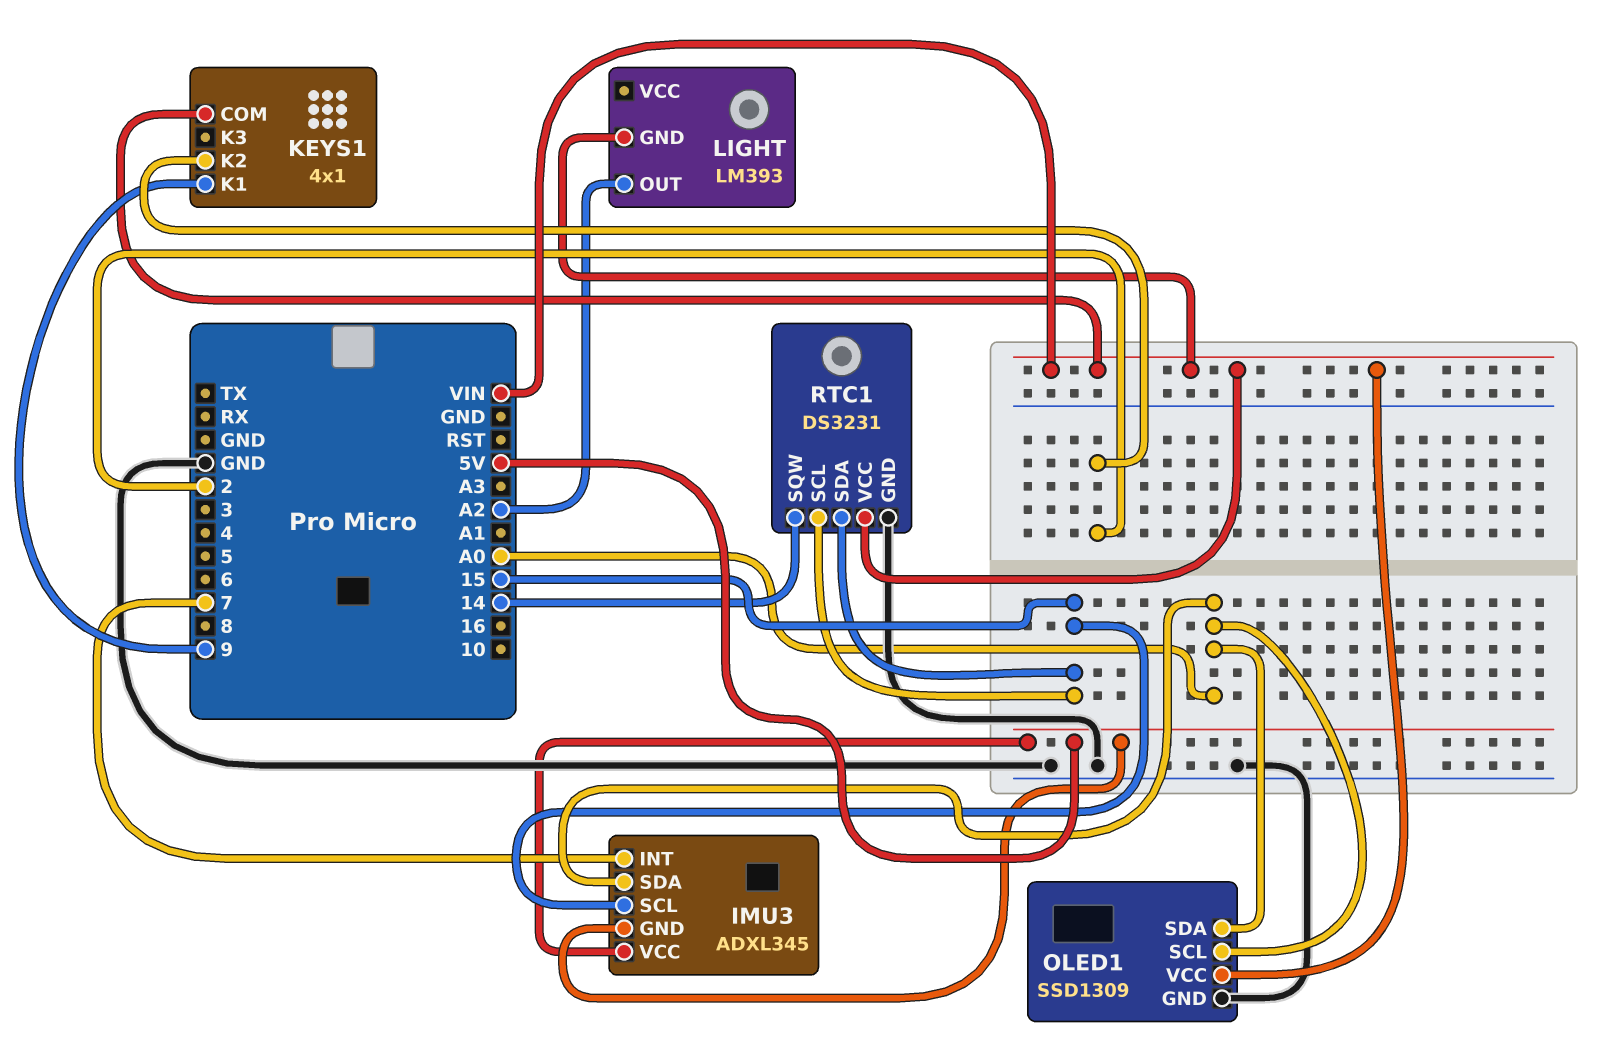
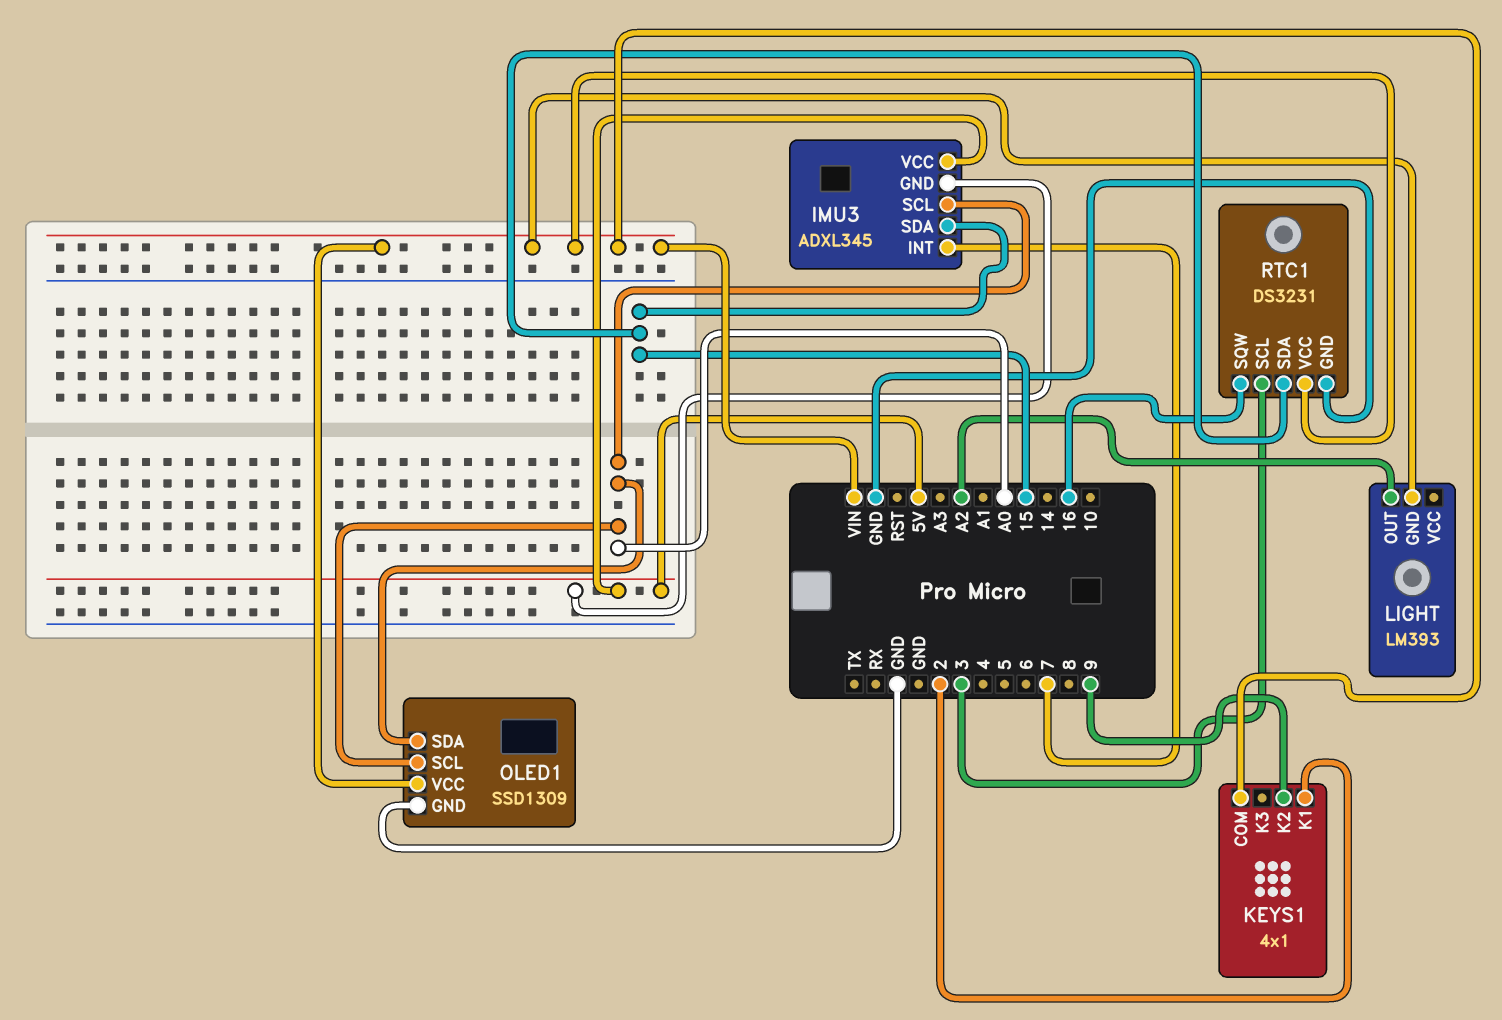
IMU3 pin SCL: 15 -> A0
IMU3 pin SDA: A0 -> 15
KEYS1 pin K1: 9 -> 2
KEYS1 pin K2: 2 -> 9
RTC1 pin SCL: 15 -> 3
RTC1 pin SQW: 14 -> 16

